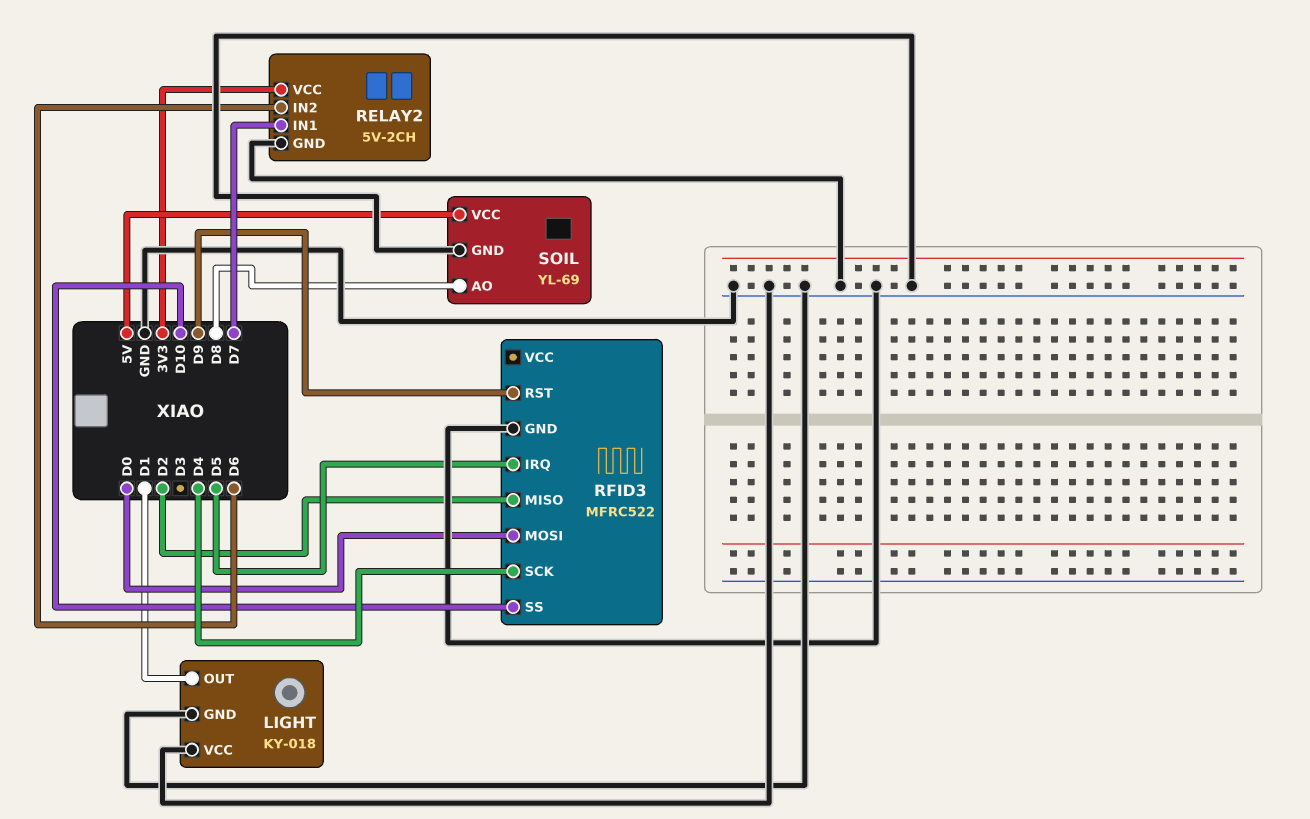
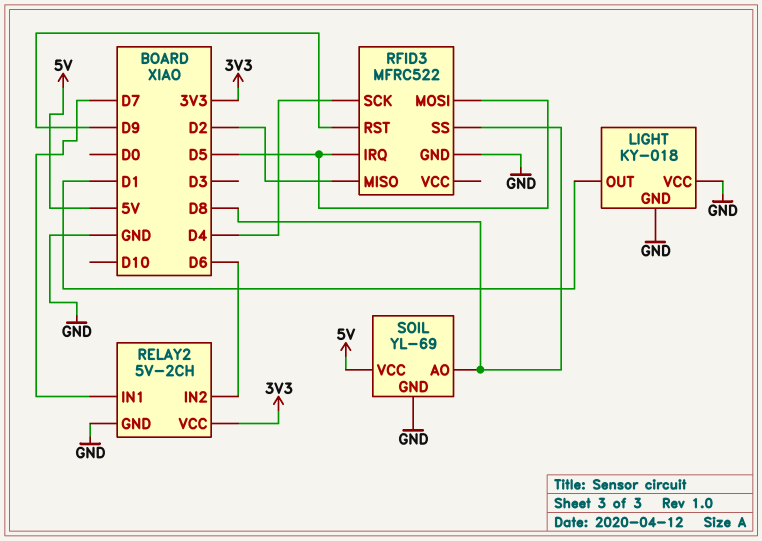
RFID3 pin MOSI: D0 -> D5
RFID3 pin SS: D10 -> D8

